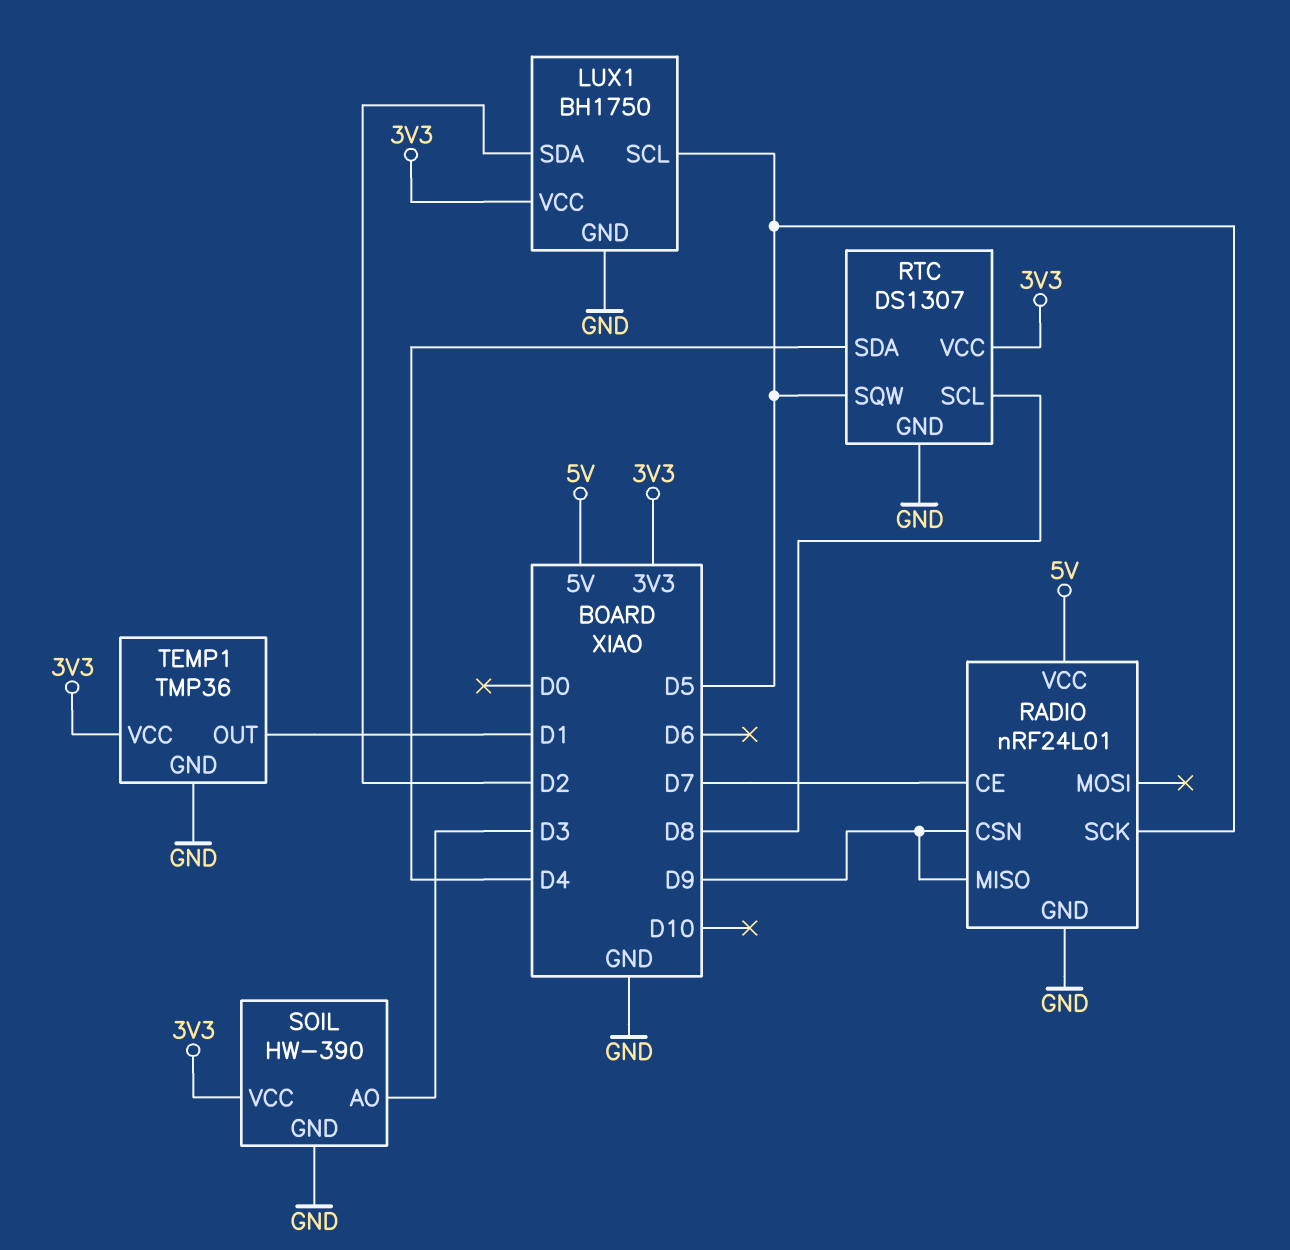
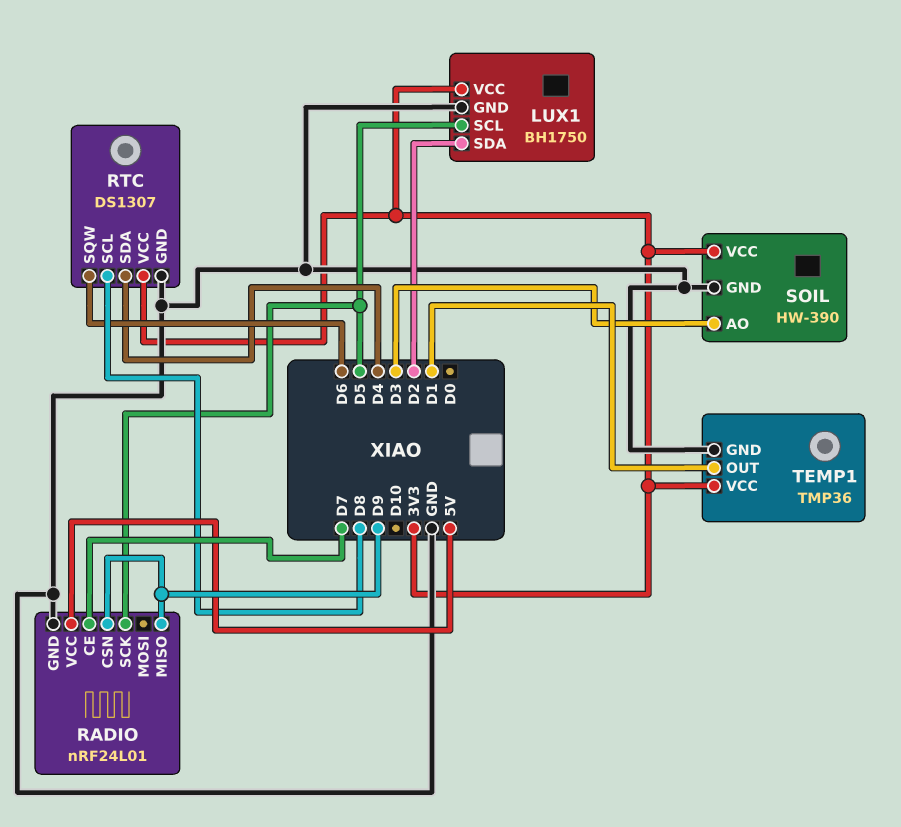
RTC pin SQW: D5 -> D6

